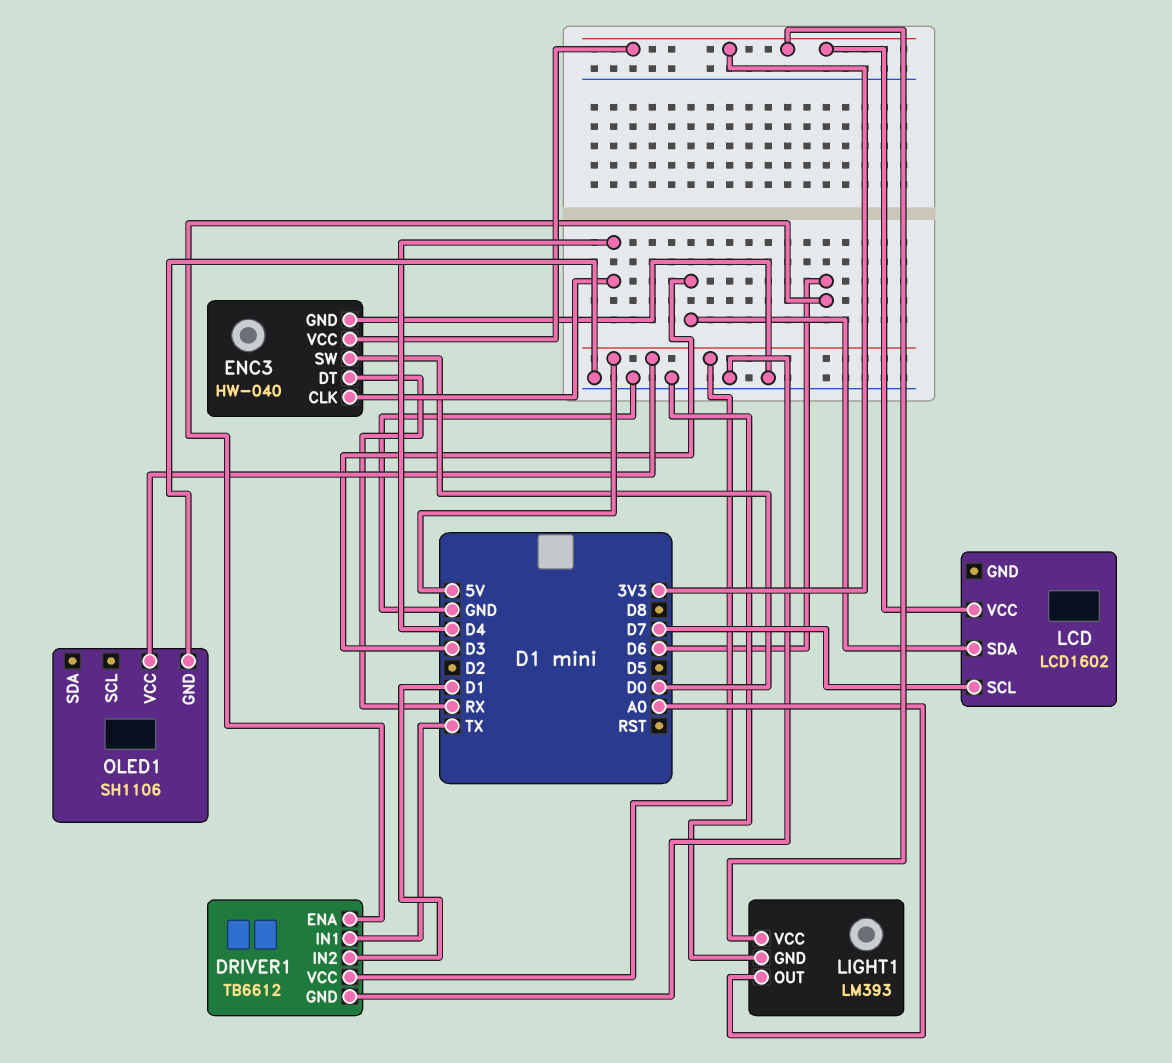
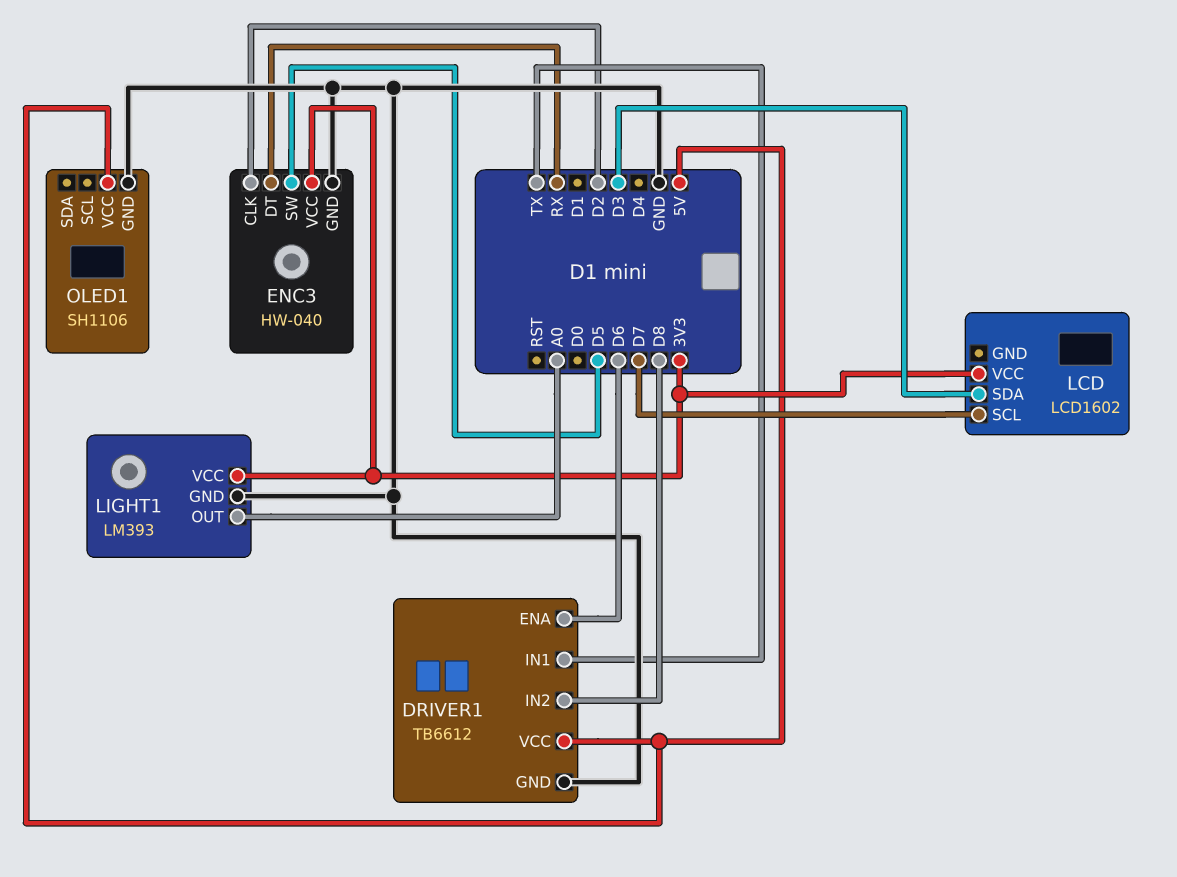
DRIVER1 pin IN2: D1 -> D8
ENC3 pin CLK: D4 -> D2
ENC3 pin SW: D0 -> D5

